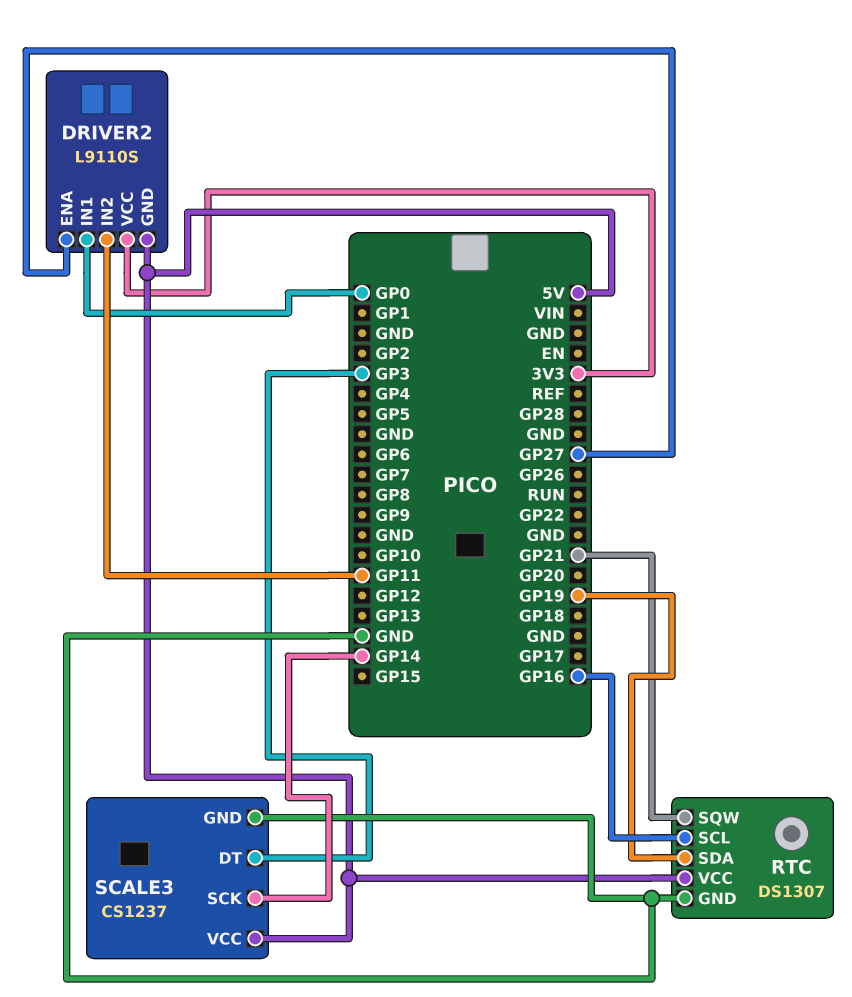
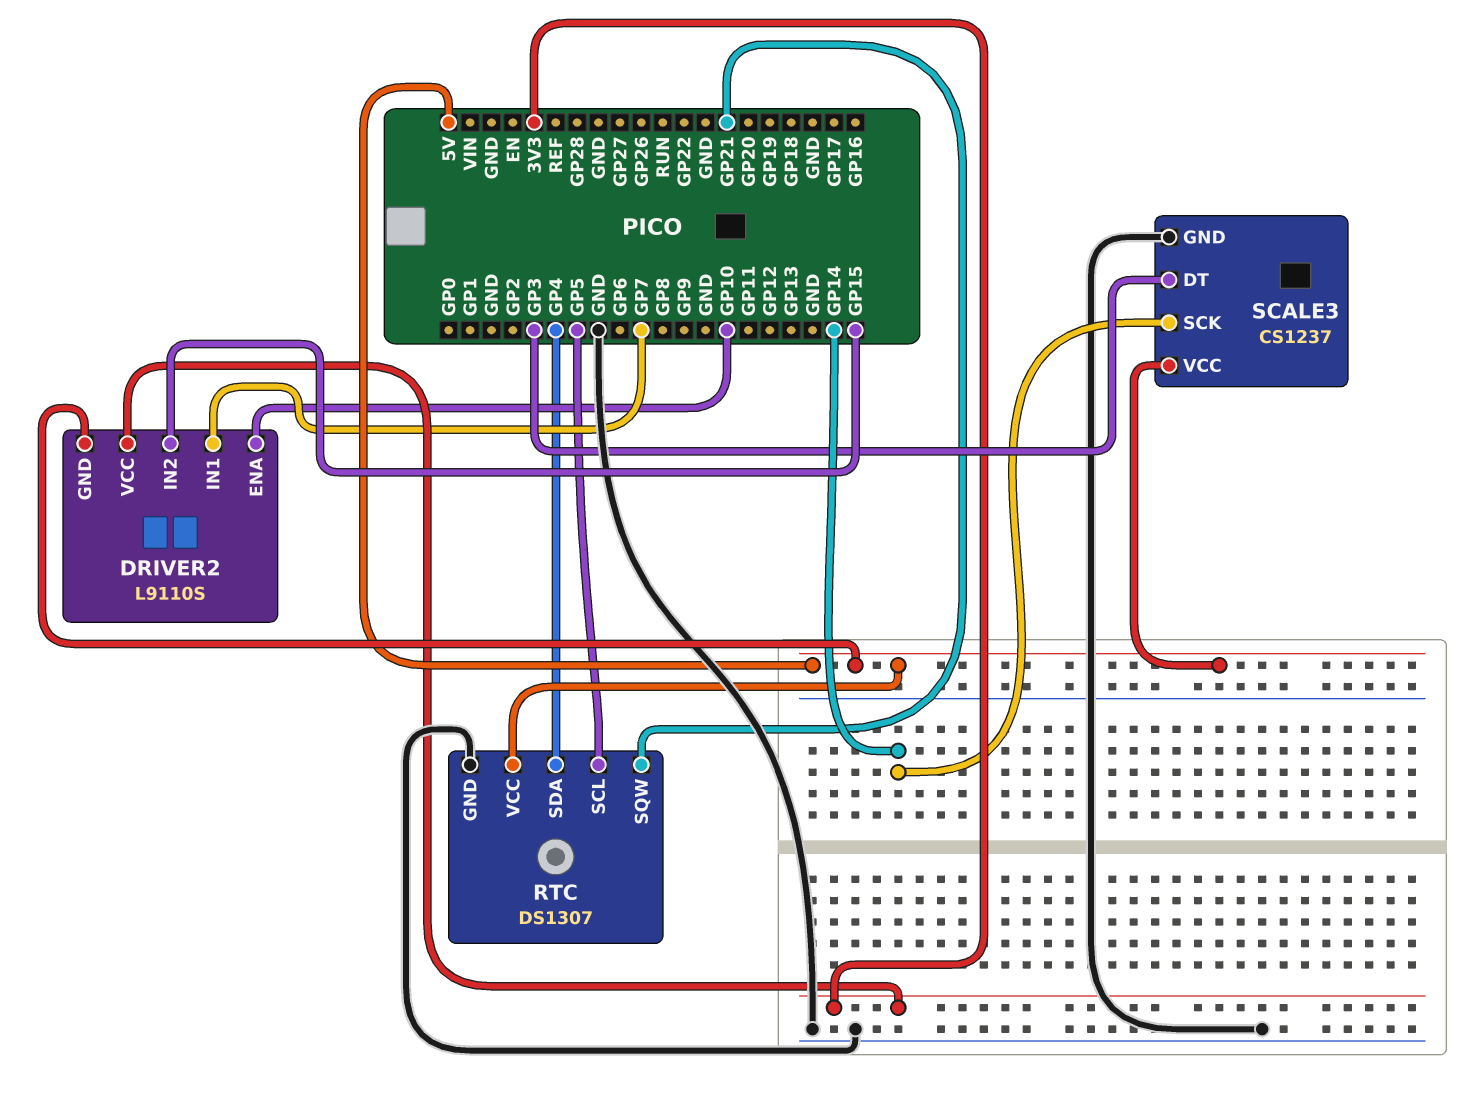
DRIVER2 pin ENA: GP27 -> GP10
DRIVER2 pin IN1: GP0 -> GP7
DRIVER2 pin IN2: GP11 -> GP15
RTC pin SCL: GP16 -> GP5
RTC pin SDA: GP19 -> GP4

